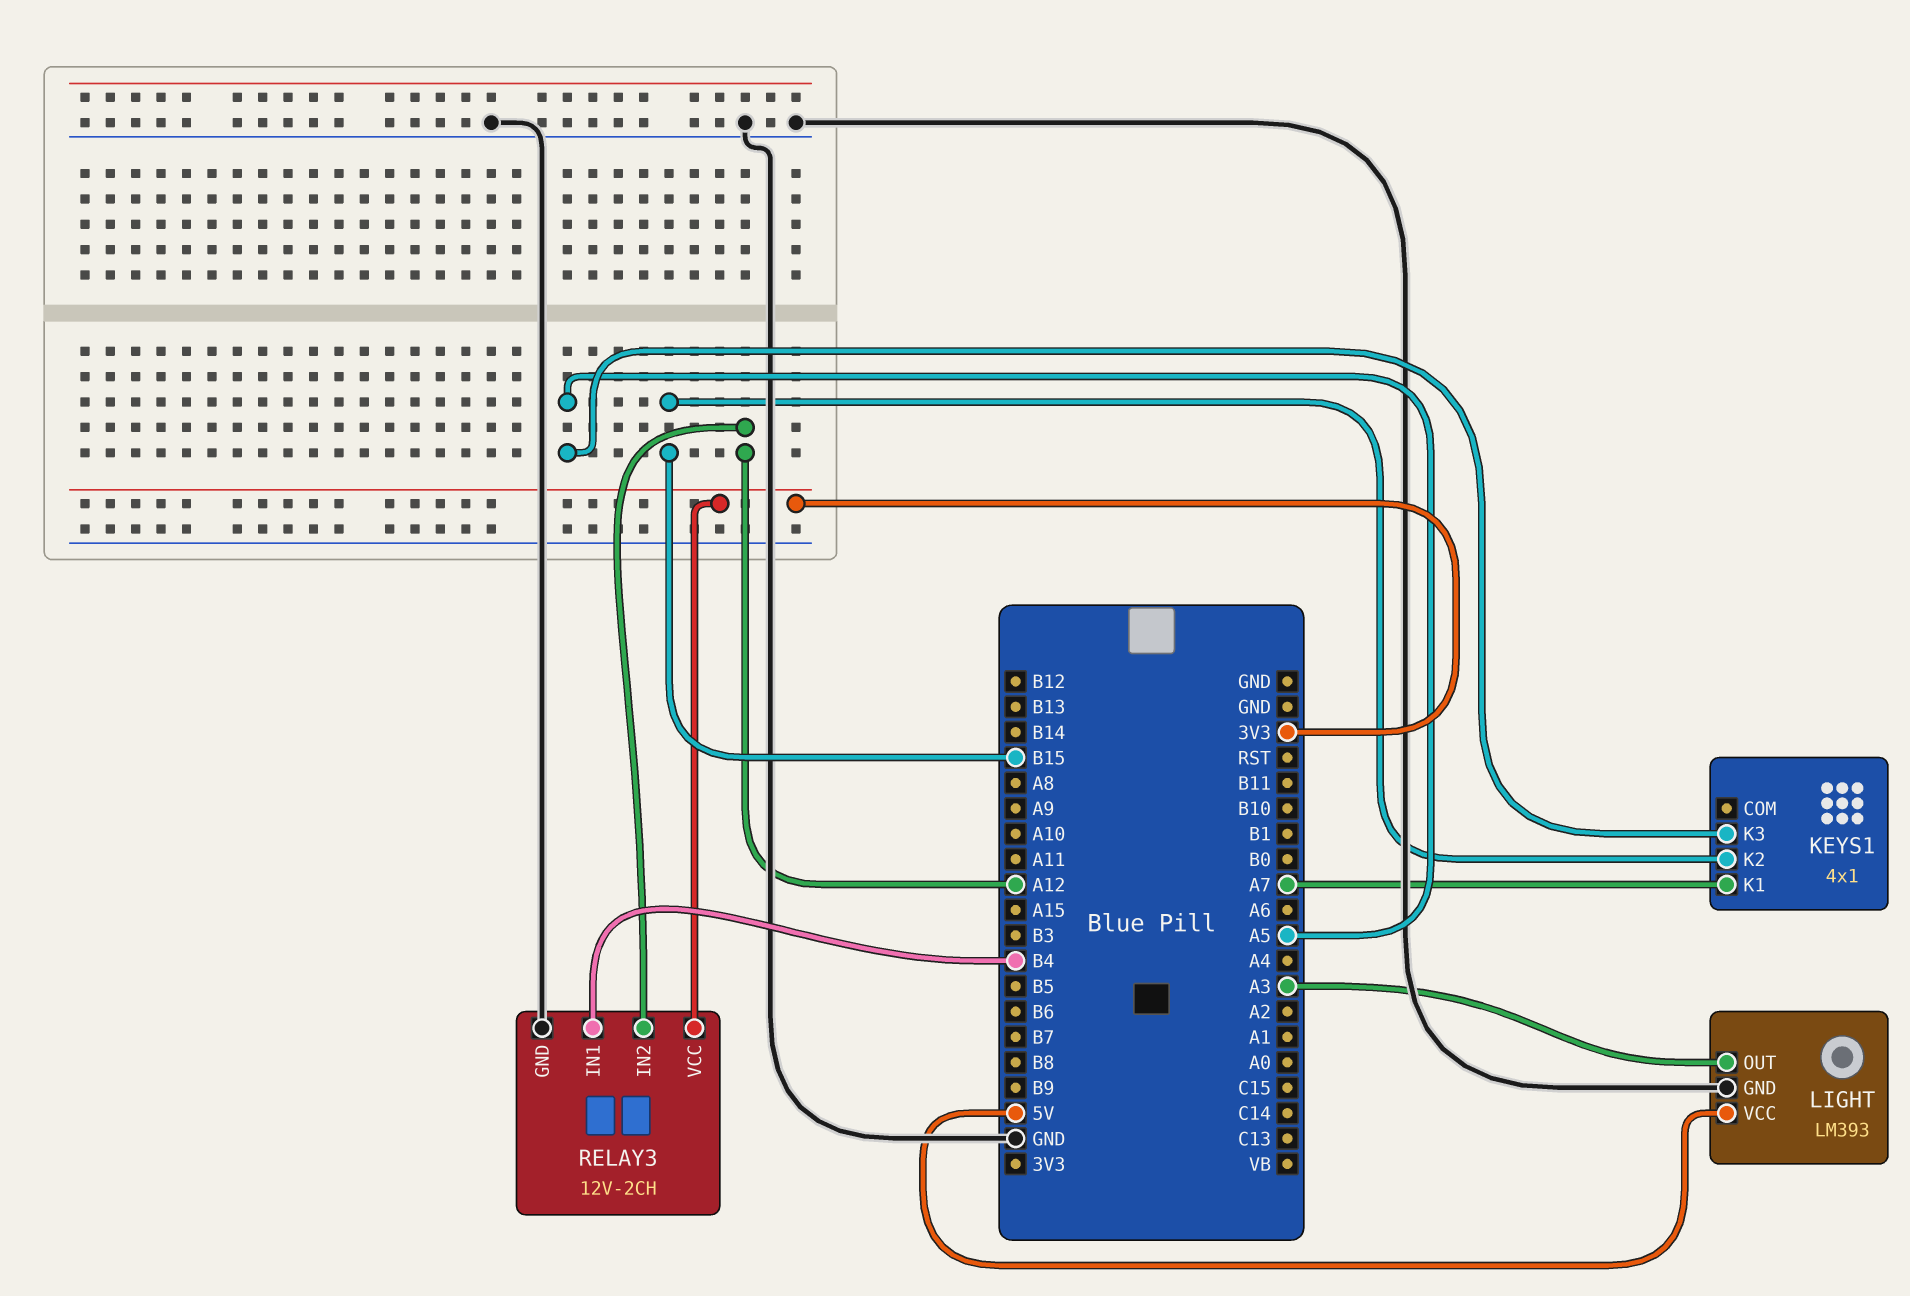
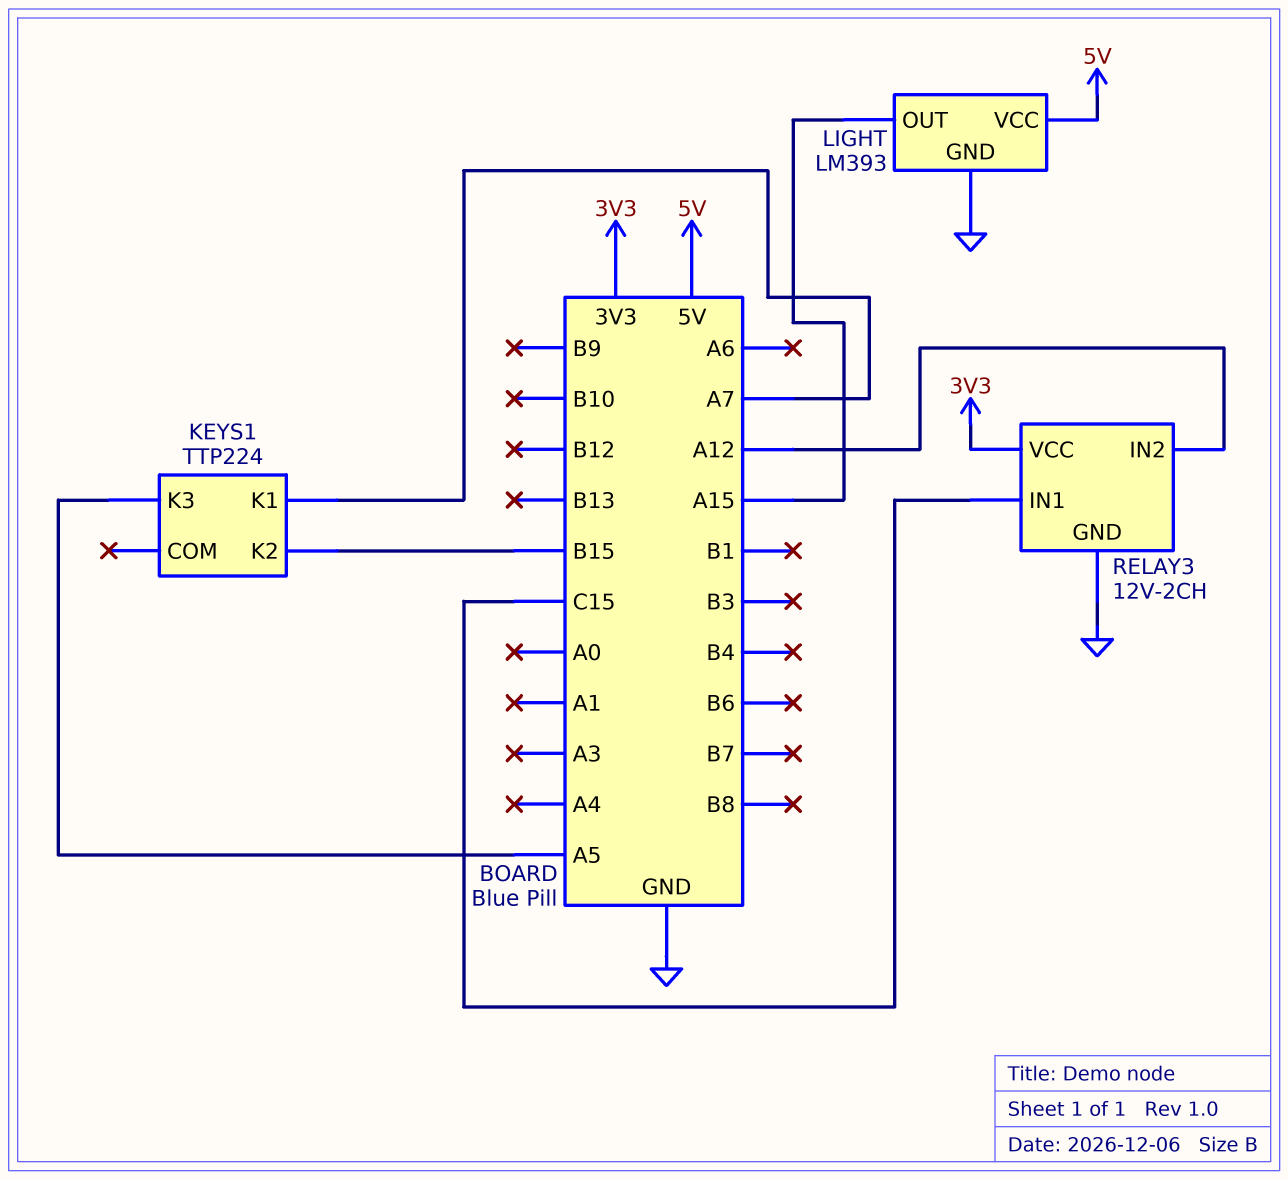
KEYS1: 4x1 -> TTP224
LIGHT pin OUT: A3 -> A15
RELAY3 pin IN1: B4 -> C15

